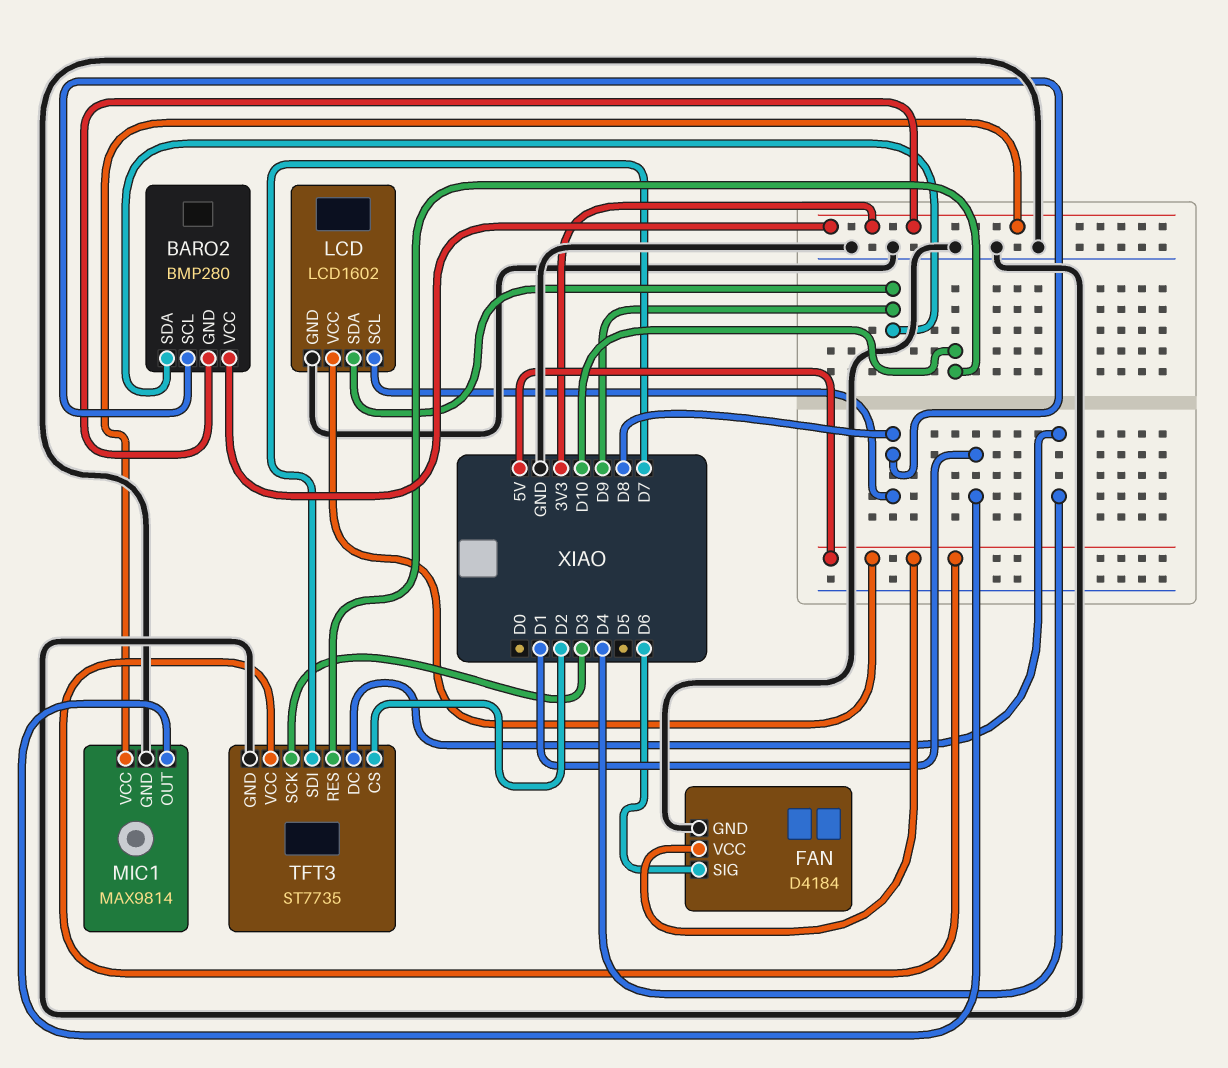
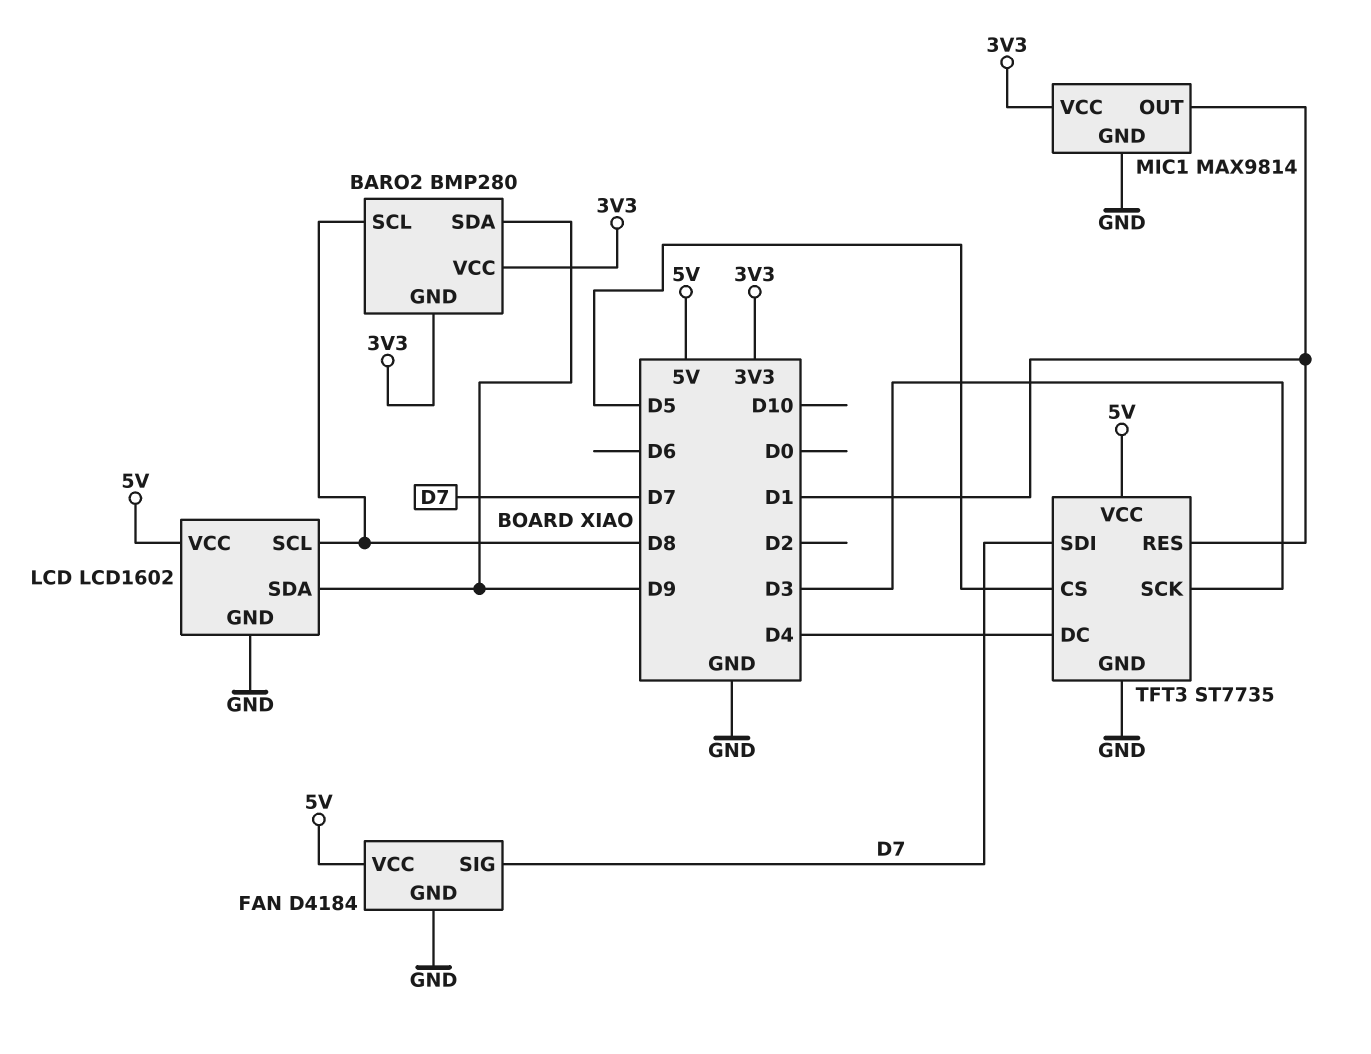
FAN pin SIG: D6 -> D7
TFT3 pin CS: D2 -> D5
TFT3 pin RES: D10 -> D1

